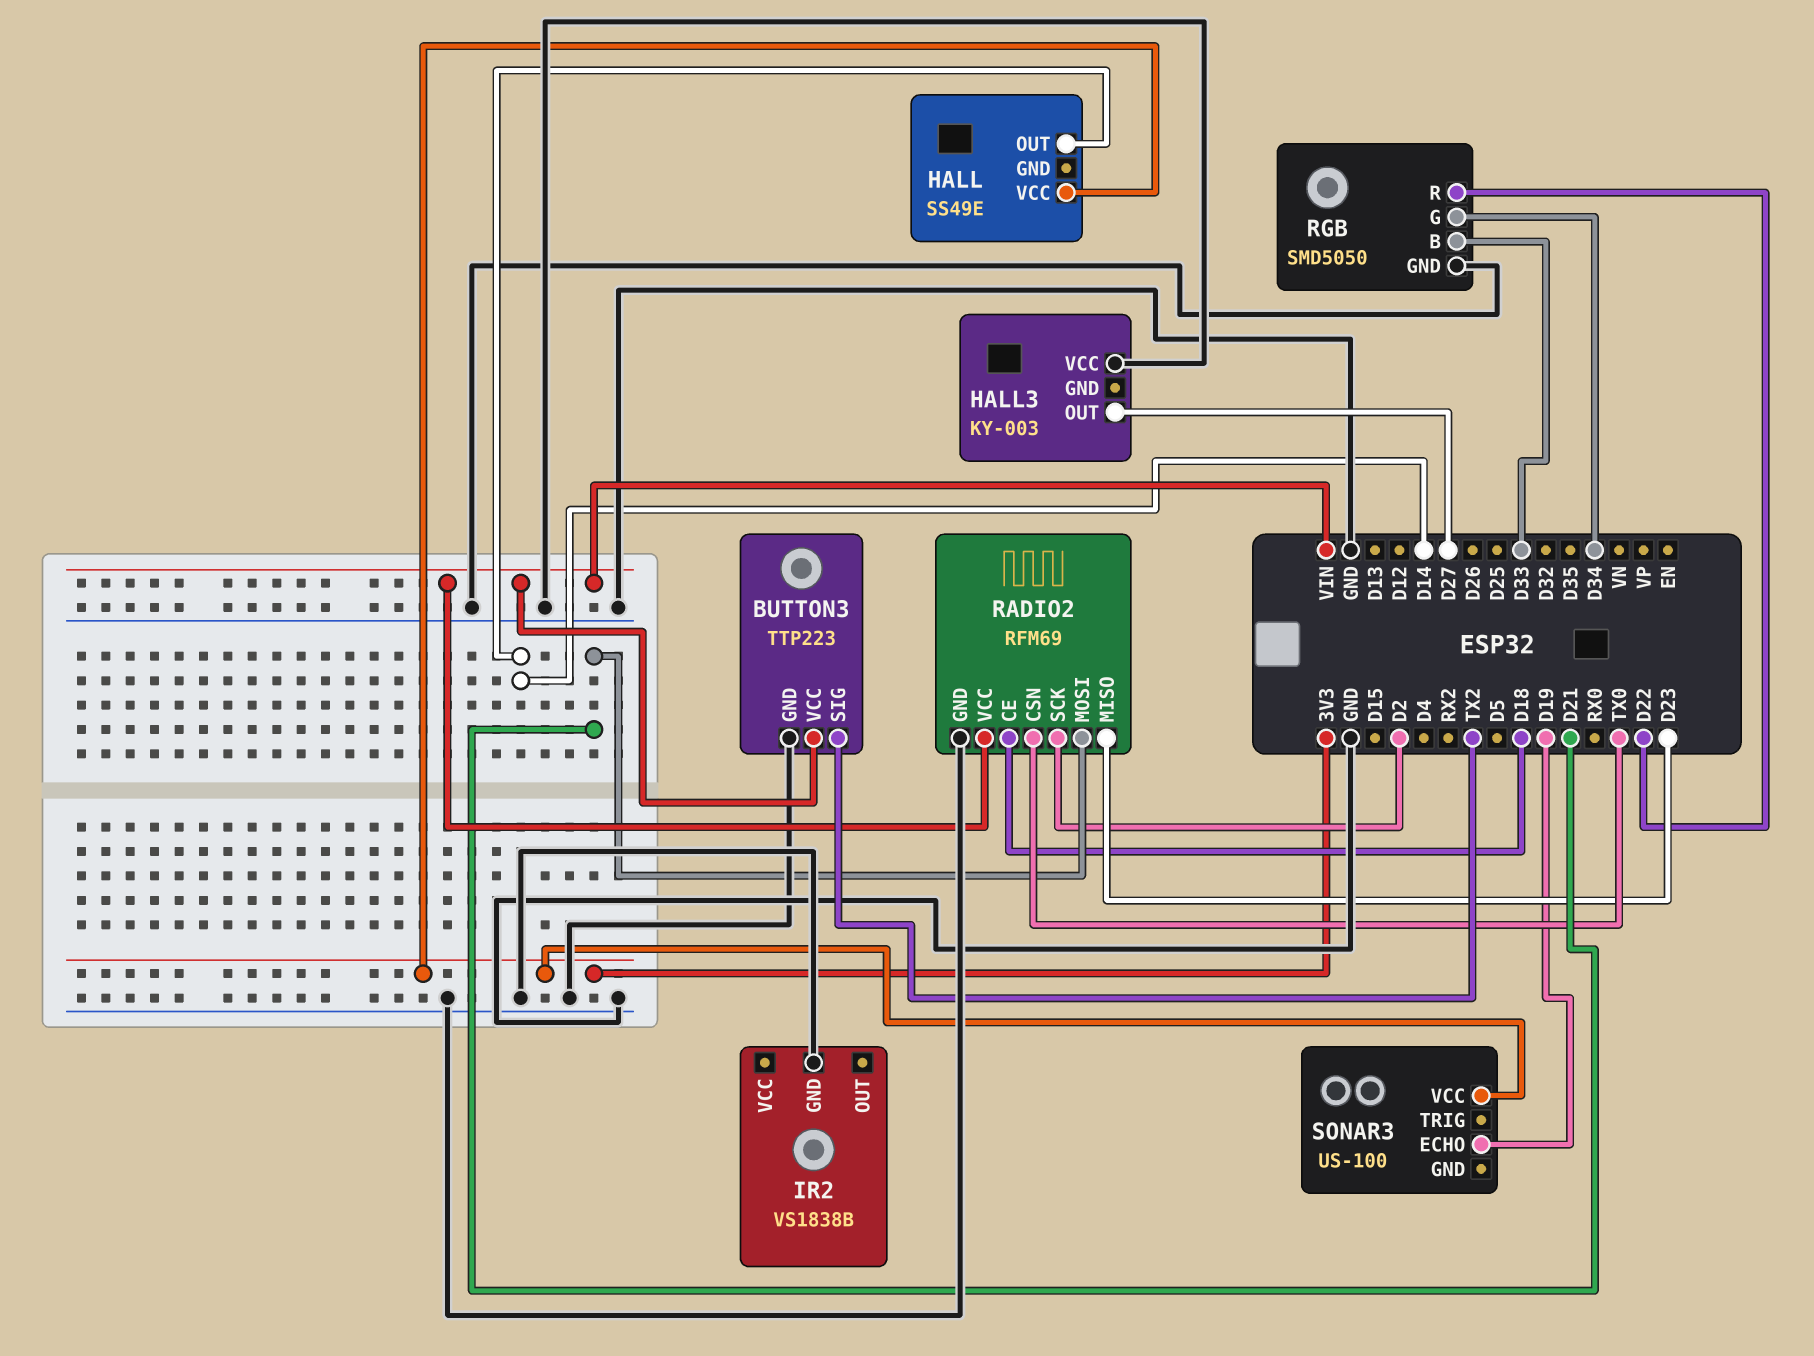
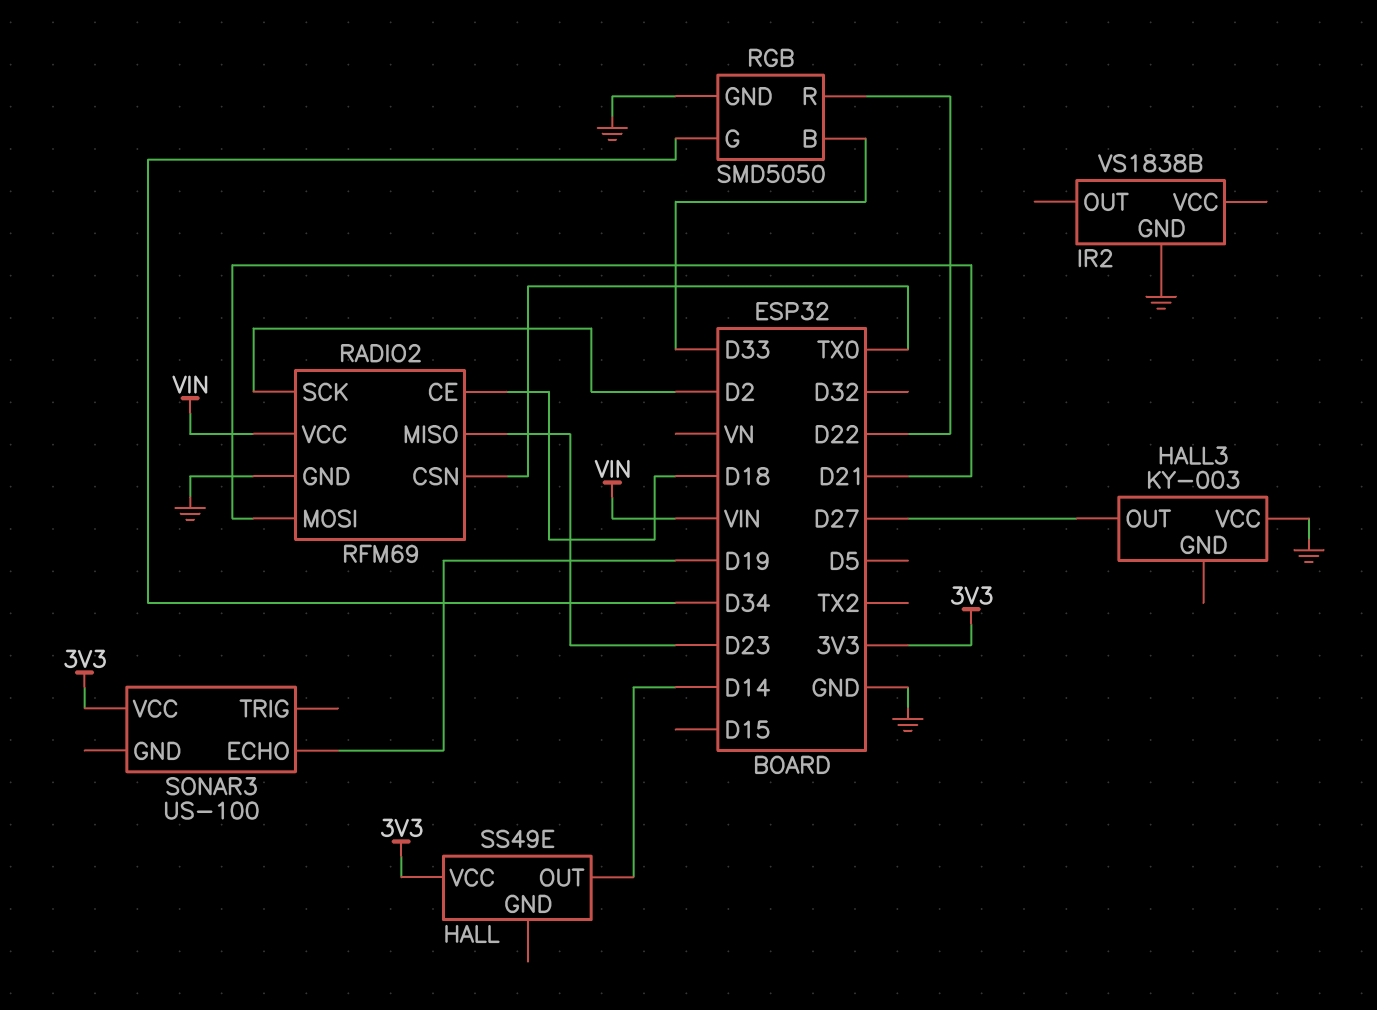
BUTTON3: TTP223 -> none
BUTTON3 pin GND: GND -> none
BUTTON3 pin SIG: TX2 -> none
BUTTON3 pin VCC: VIN -> none

